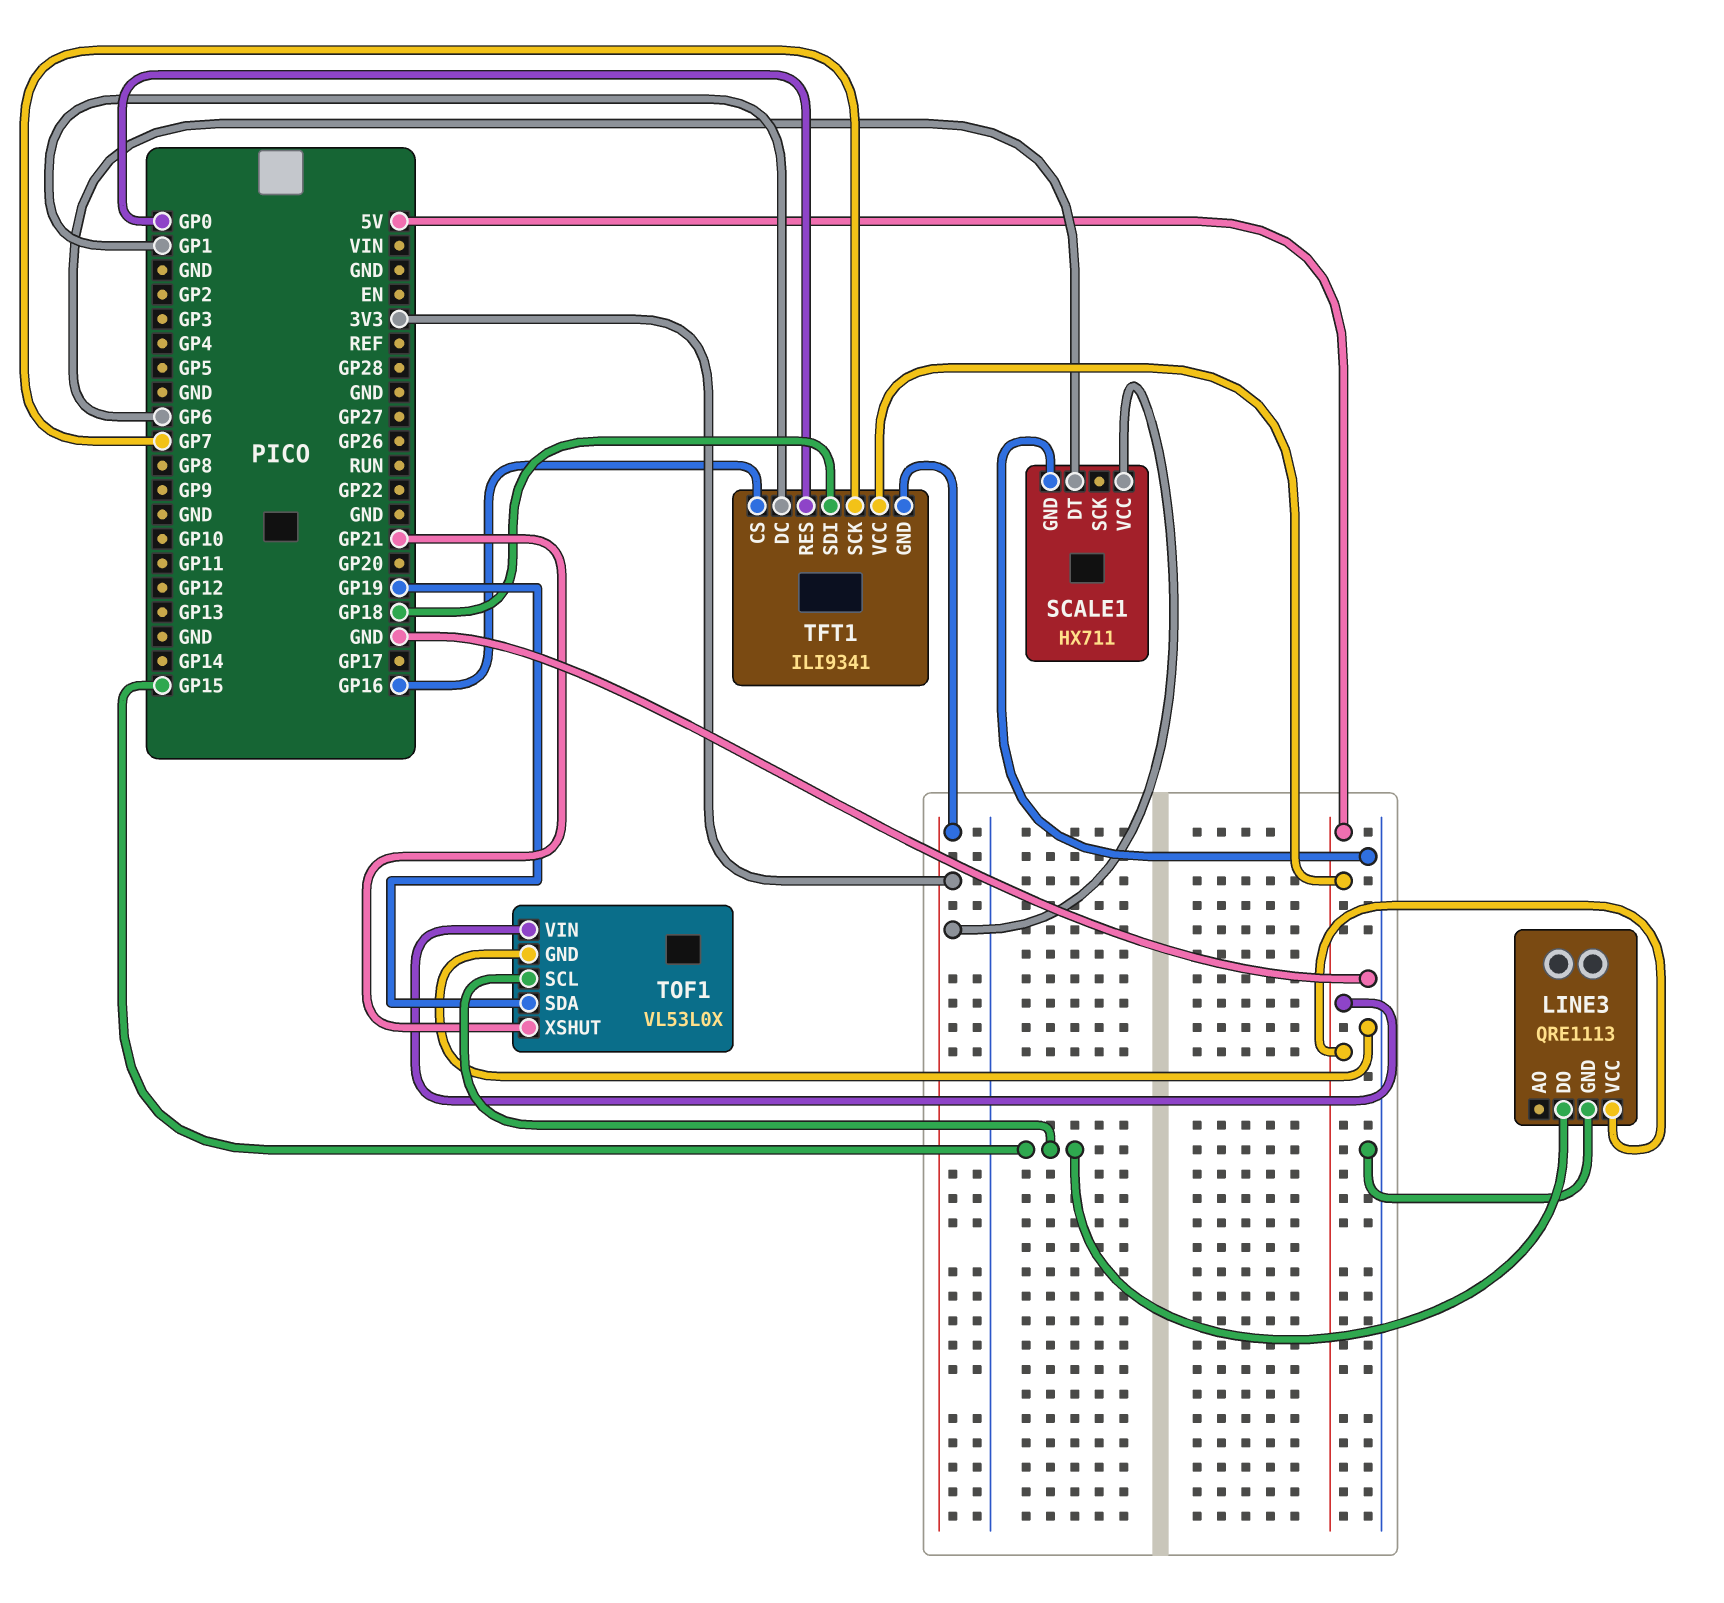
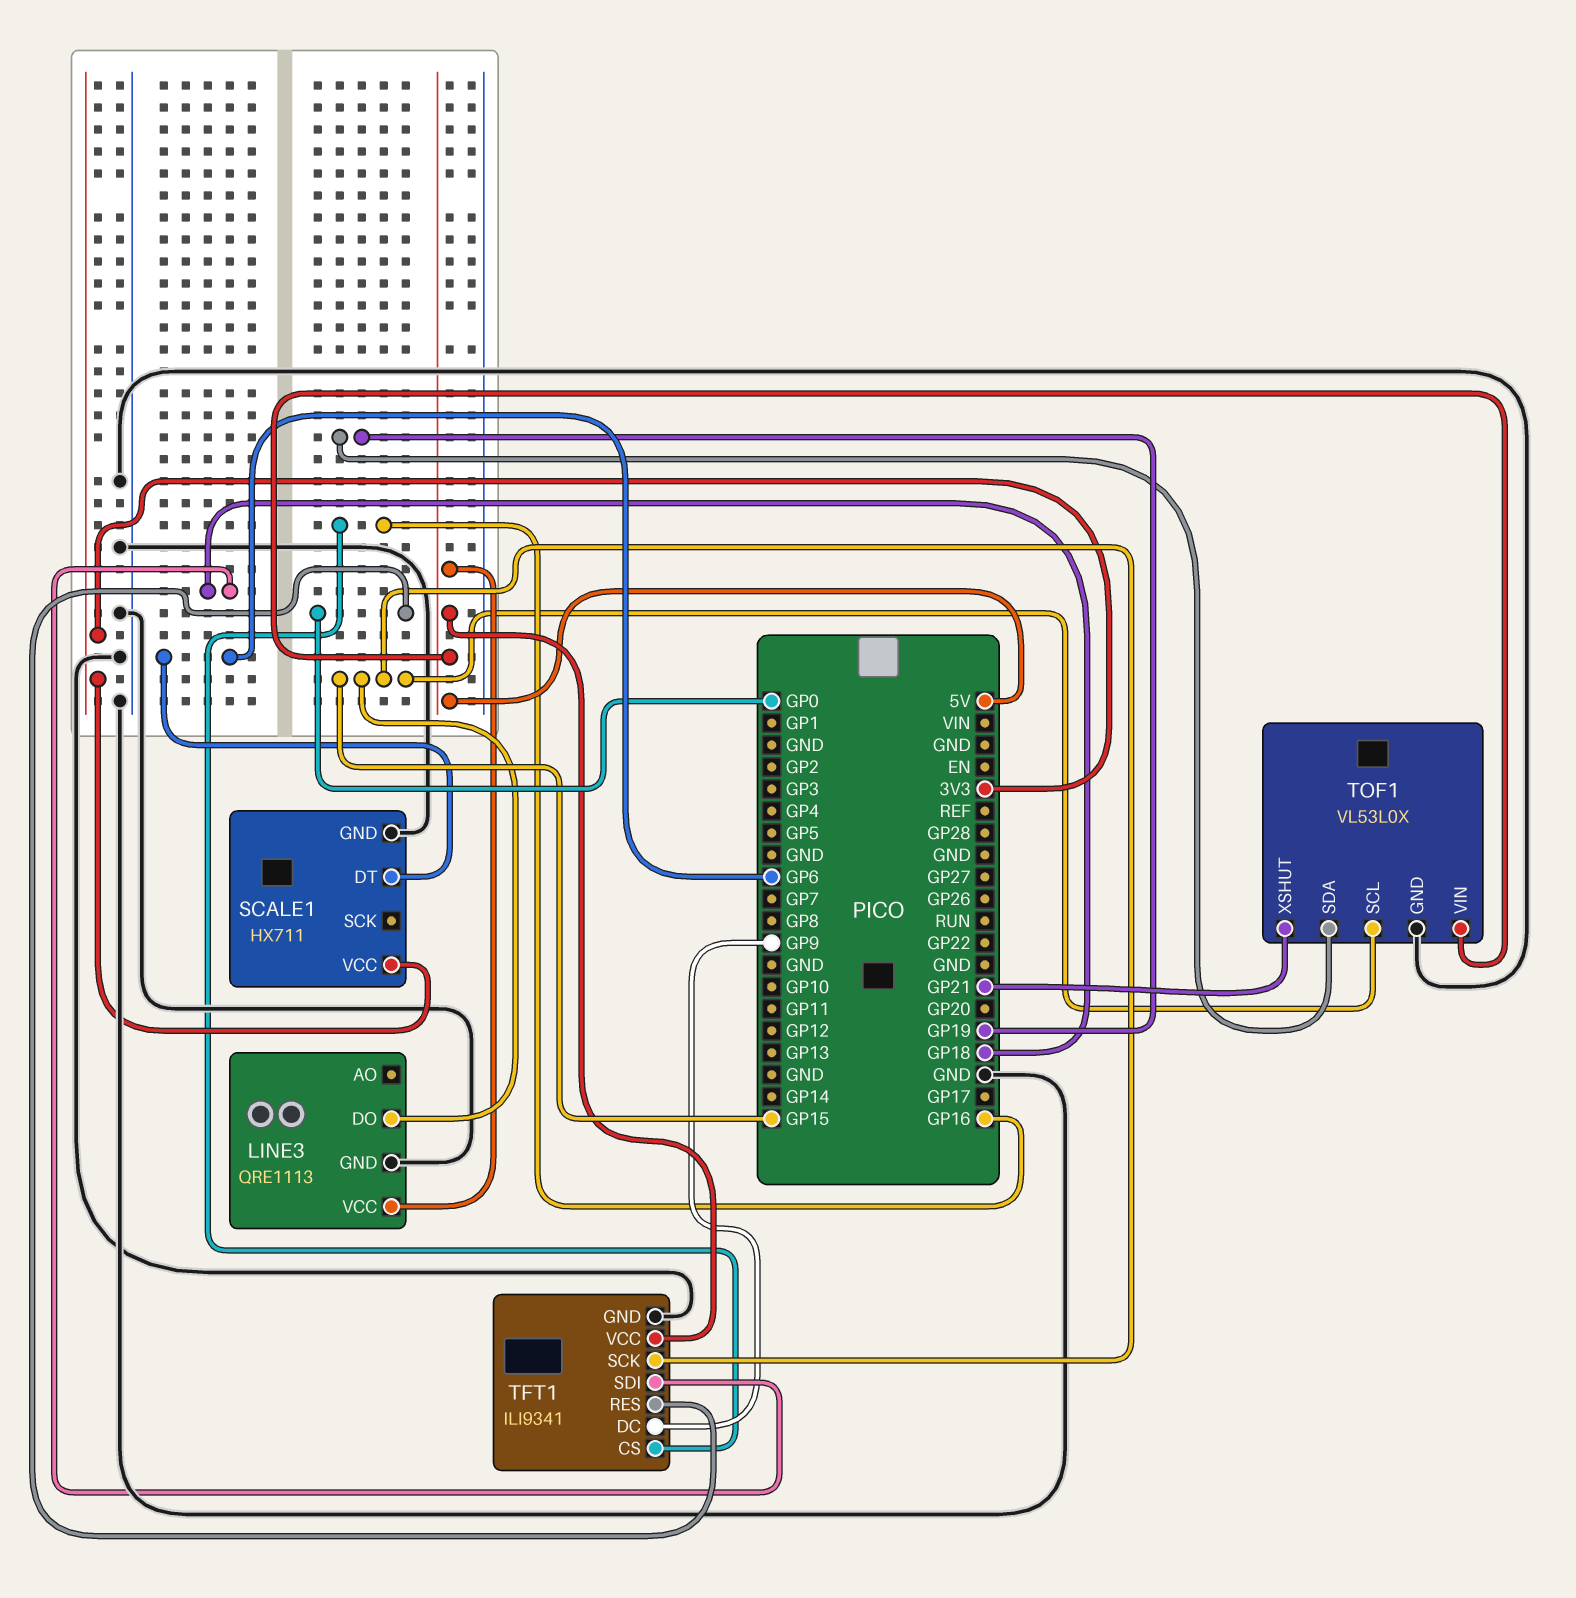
TFT1 pin DC: GP1 -> GP9
TFT1 pin GND: 3V3 -> GND
TFT1 pin SCK: GP7 -> GP15

